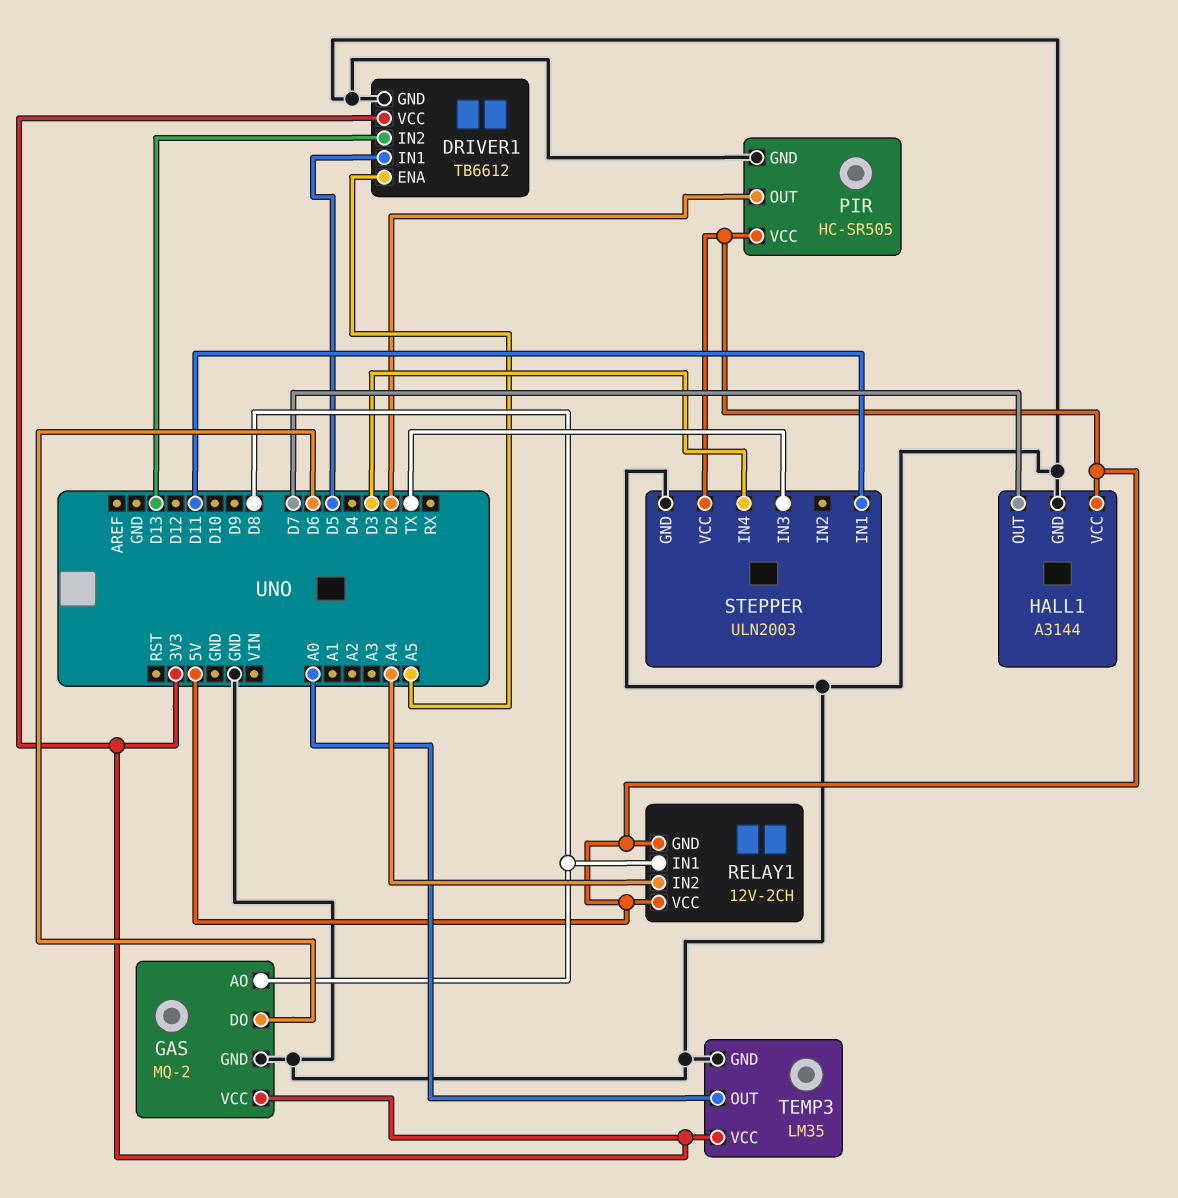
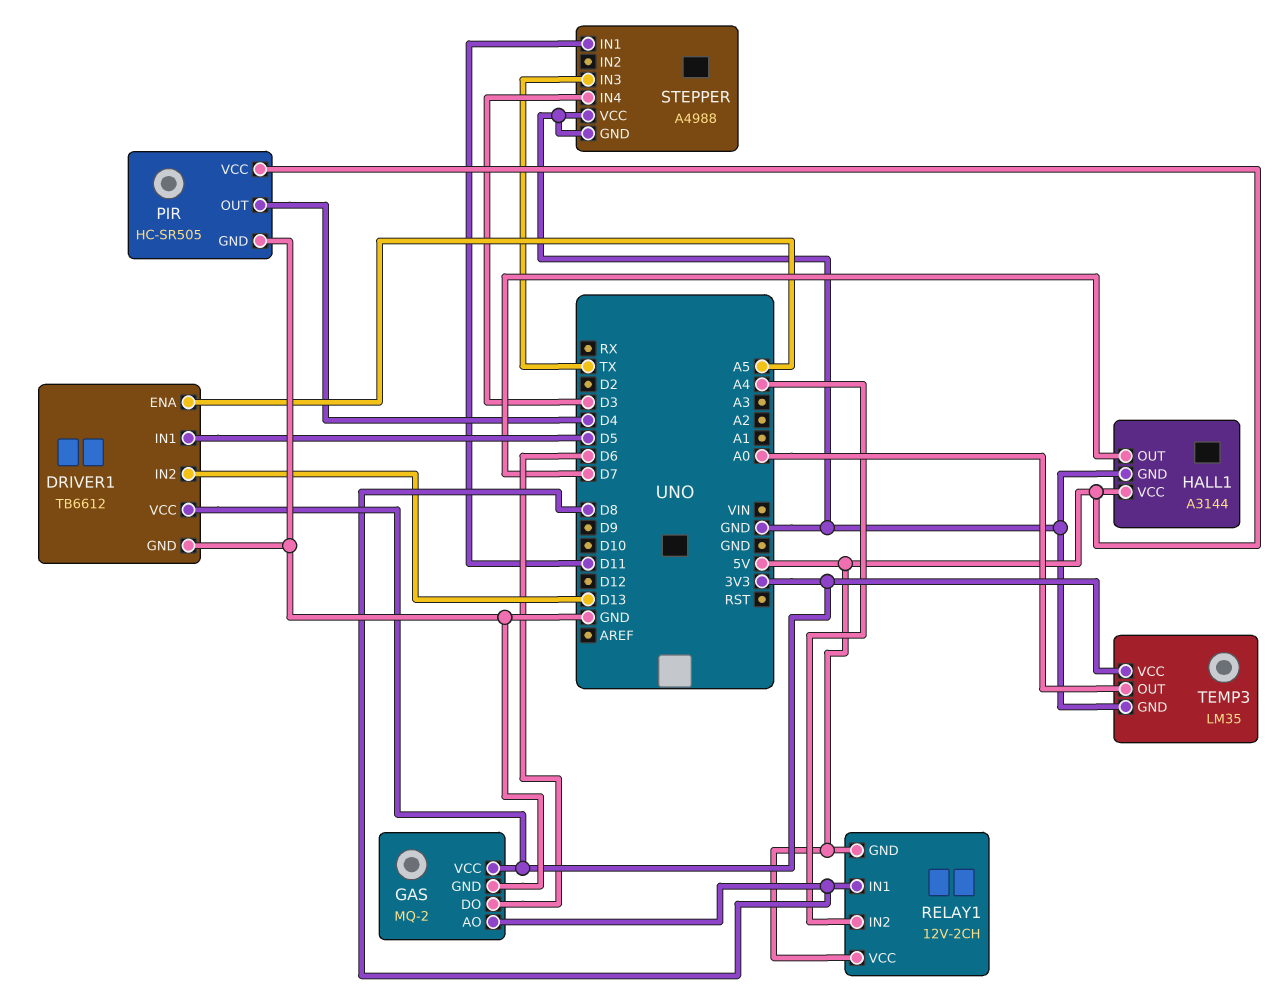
PIR pin OUT: D2 -> D4
STEPPER: ULN2003 -> A4988
STEPPER pin VCC: 5V -> GND

